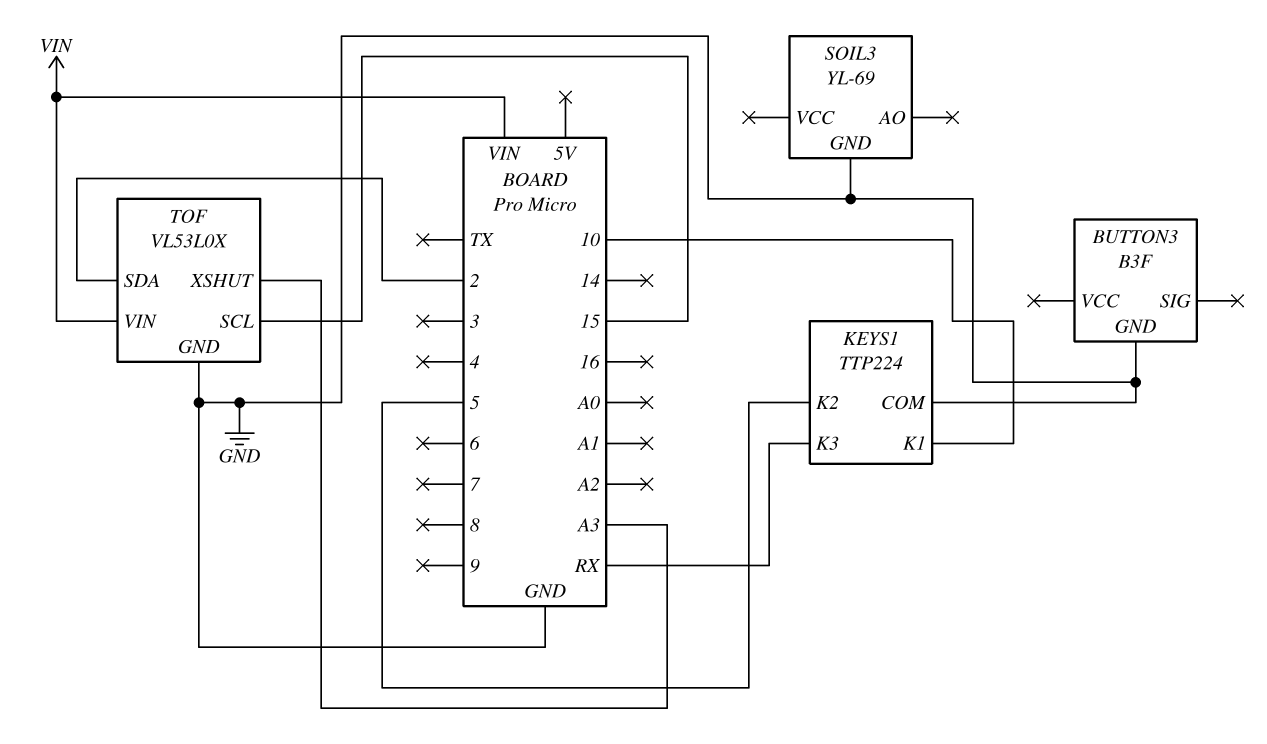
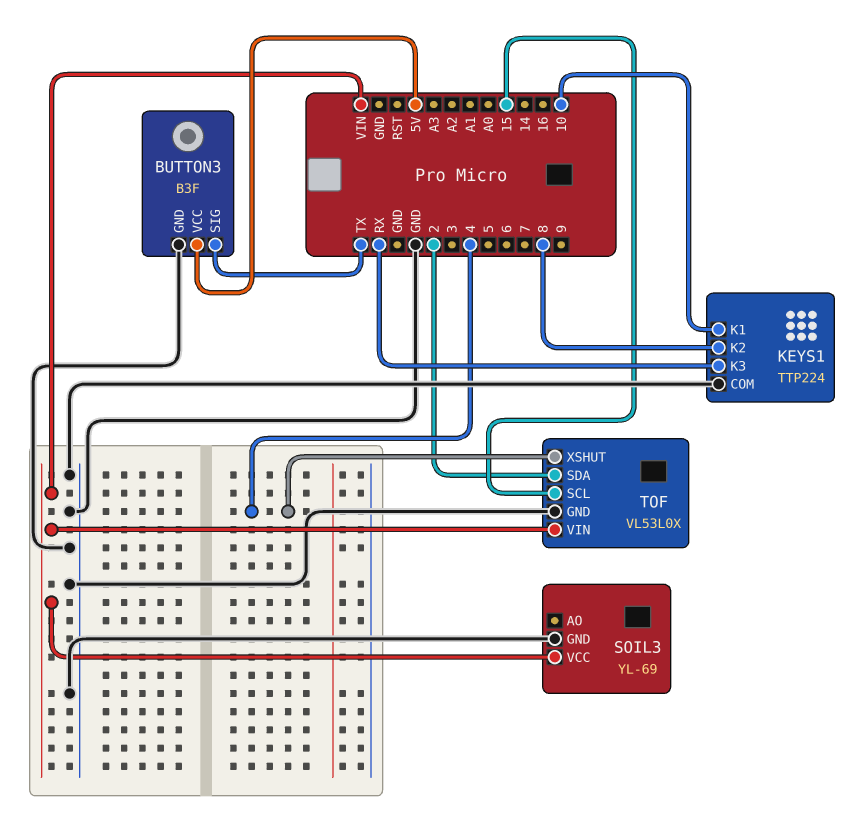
BUTTON3 pin SIG: none -> TX
BUTTON3 pin VCC: none -> 5V
KEYS1 pin K2: 5 -> 8
SOIL3 pin VCC: none -> VIN
TOF pin XSHUT: A3 -> 4

